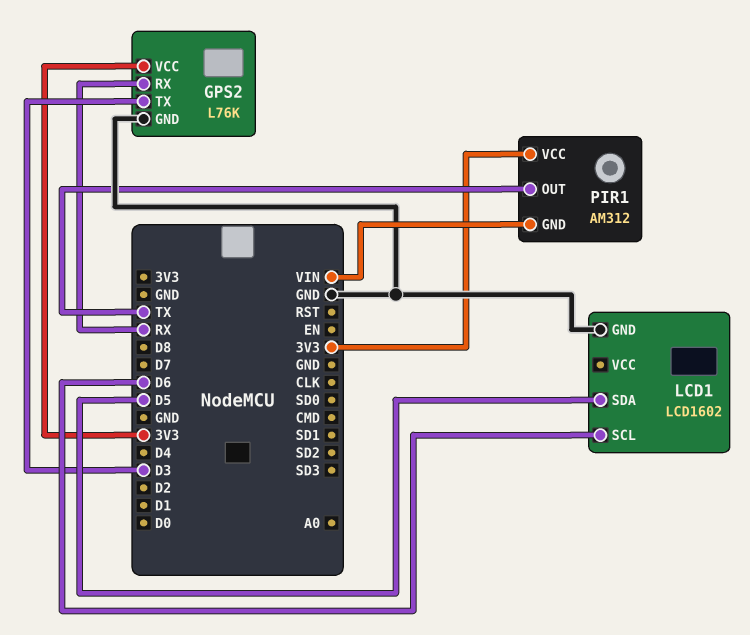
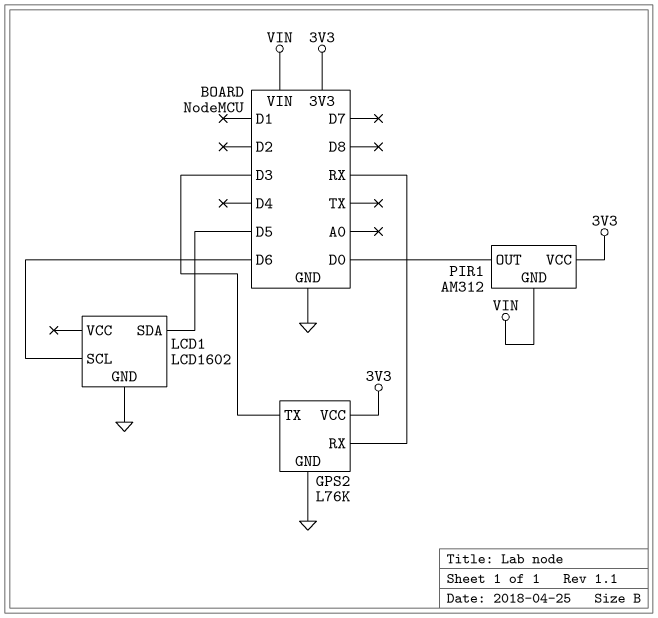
PIR1 pin OUT: TX -> D0

